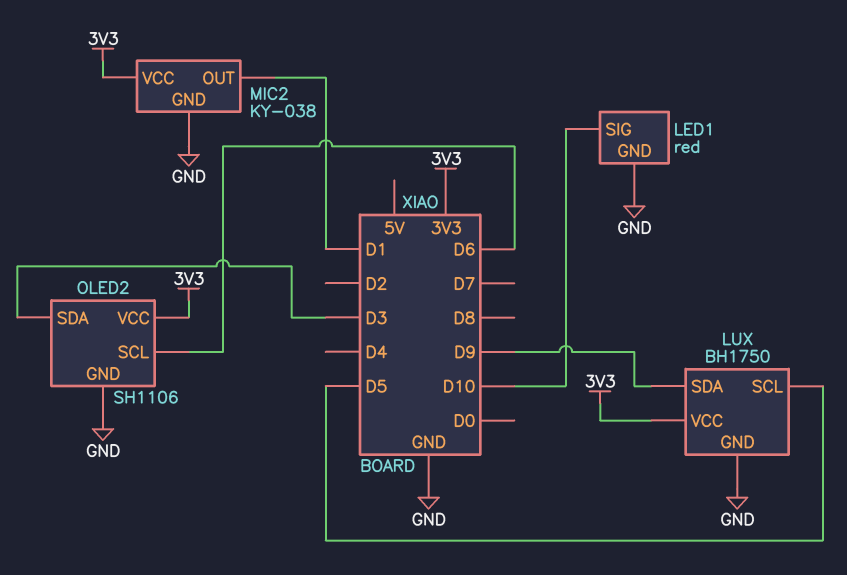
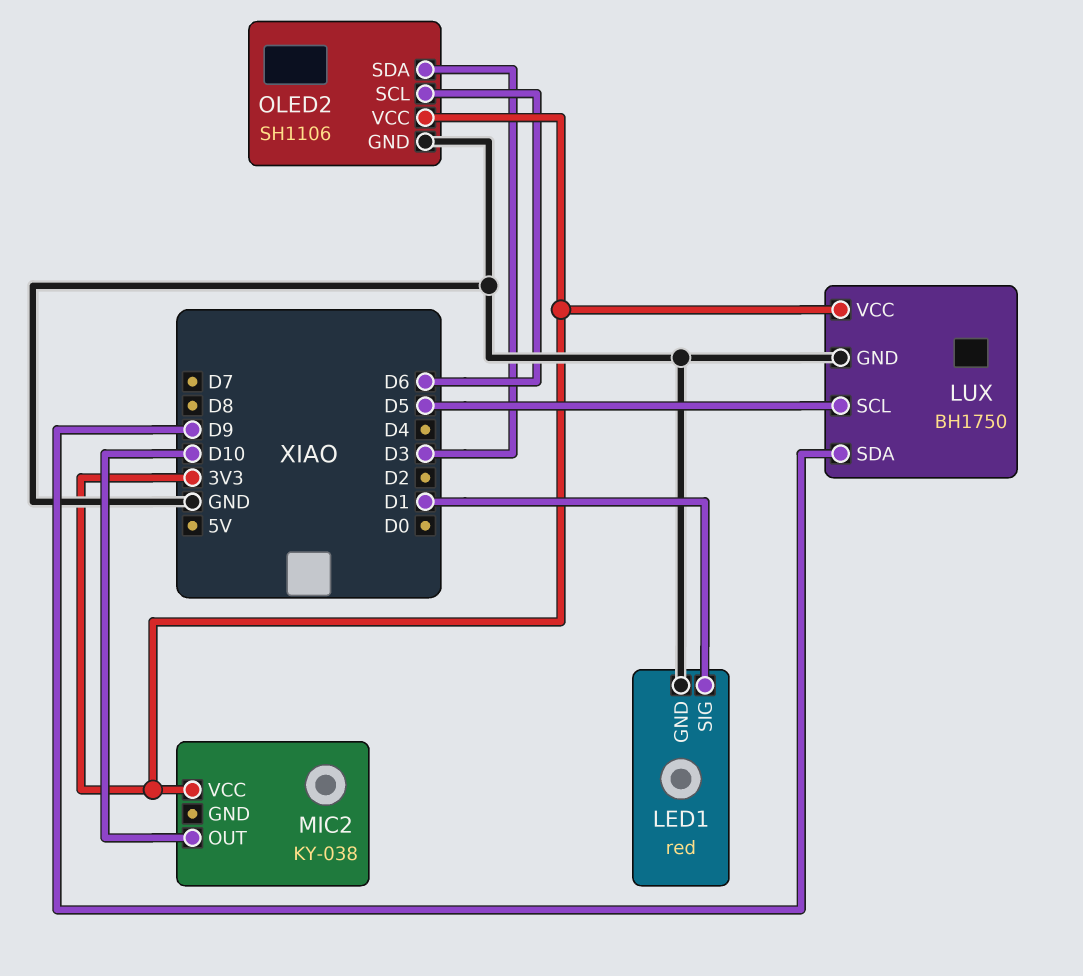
LED1 pin SIG: D10 -> D1
MIC2 pin GND: GND -> none
MIC2 pin OUT: D1 -> D10

